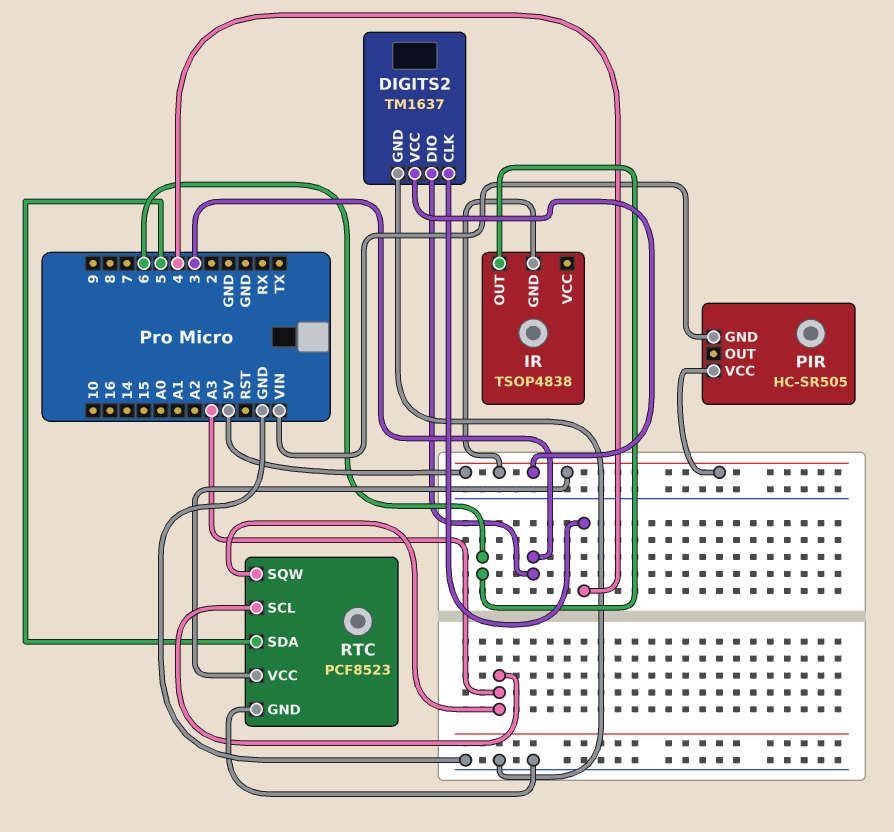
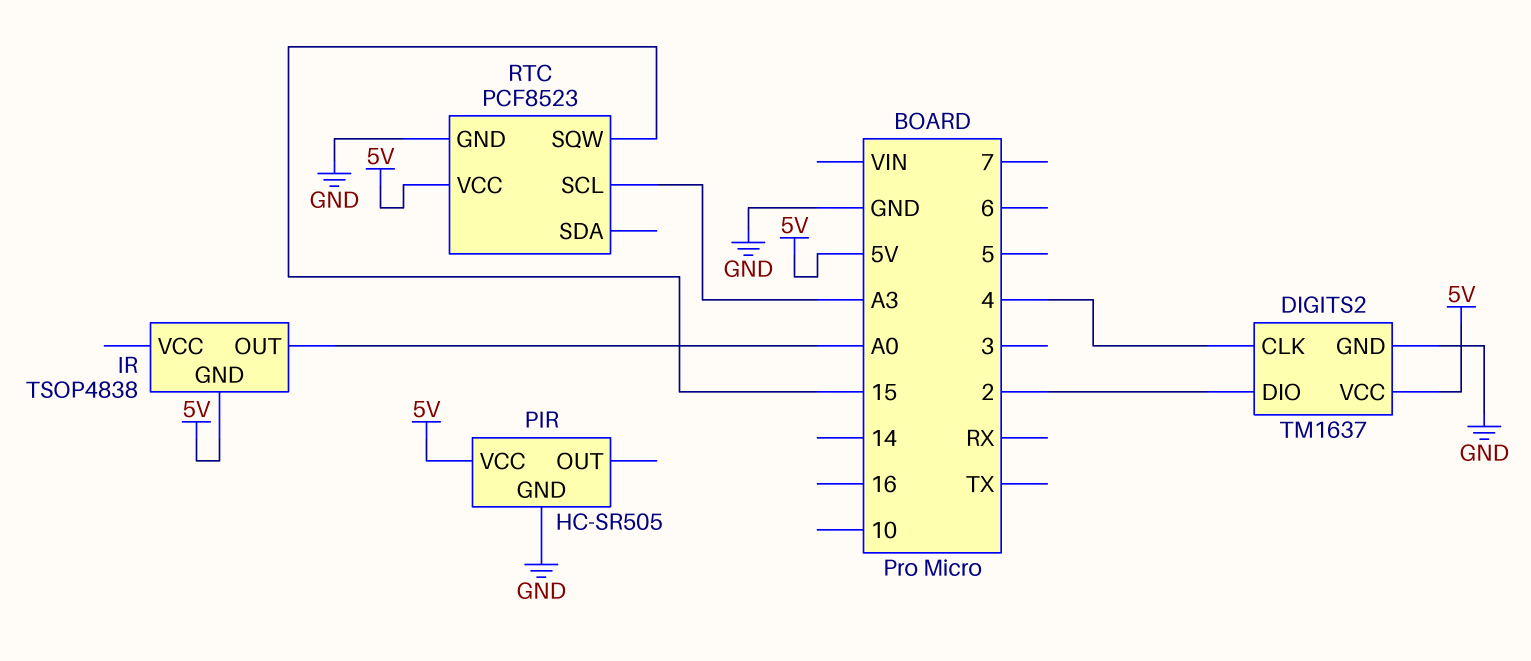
DIGITS2 pin DIO: 3 -> 2
IR pin OUT: 6 -> A0
PIR pin GND: VIN -> GND
RTC pin SDA: 5 -> none
RTC pin SQW: A3 -> 15

